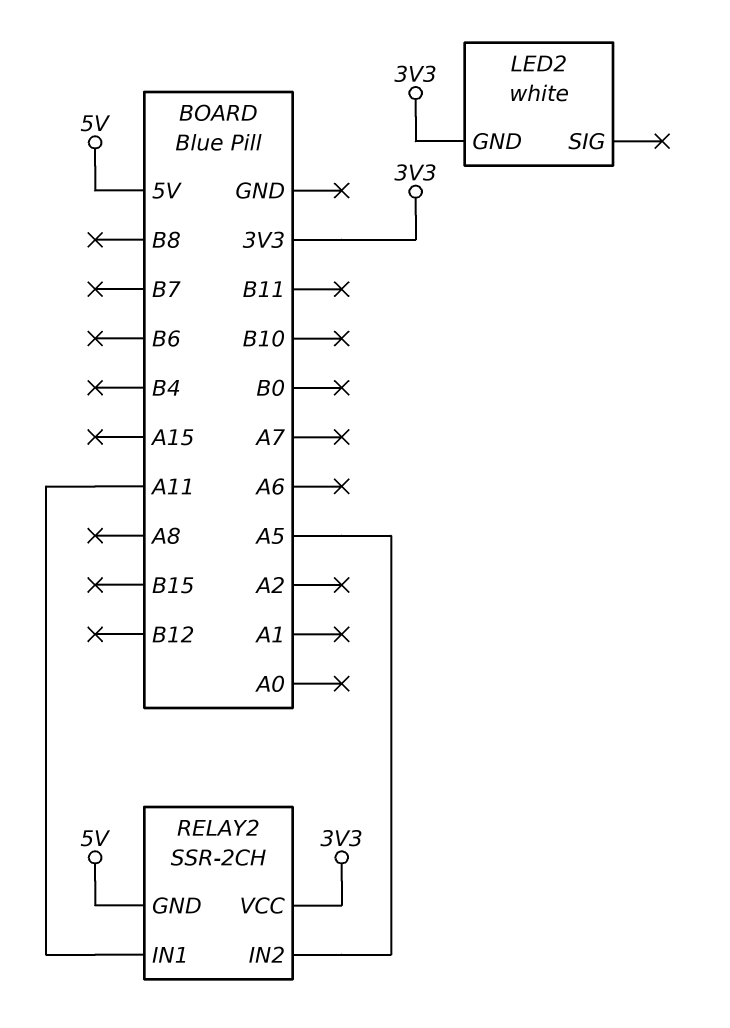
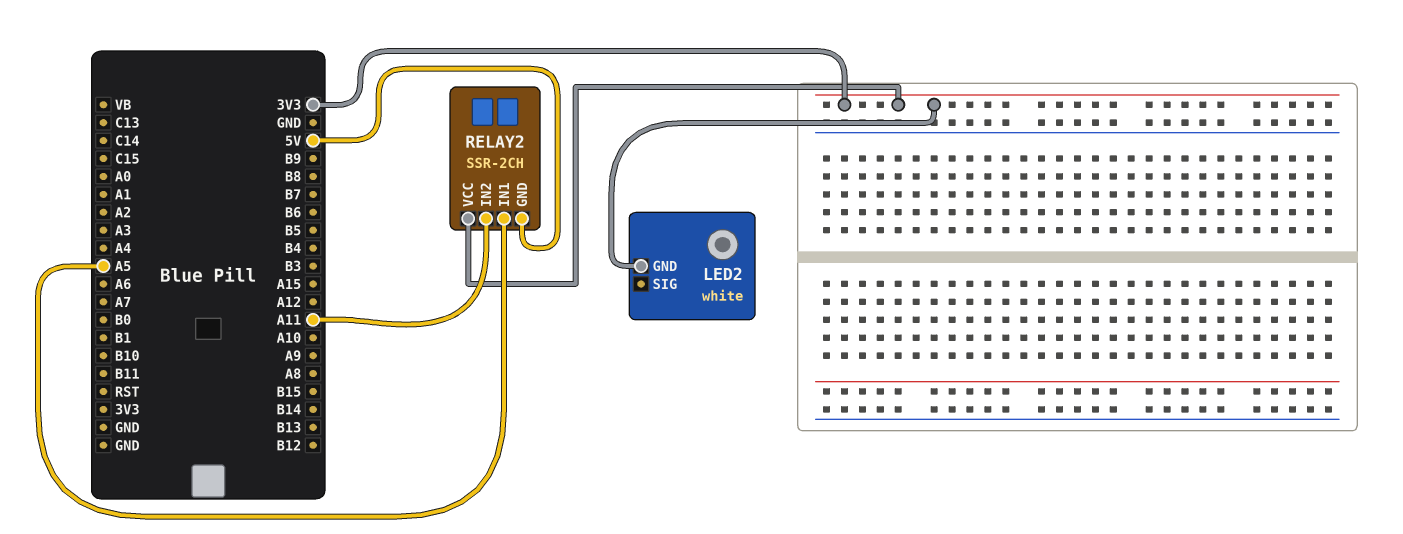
RELAY2 pin IN1: A11 -> A5
RELAY2 pin IN2: A5 -> A11

